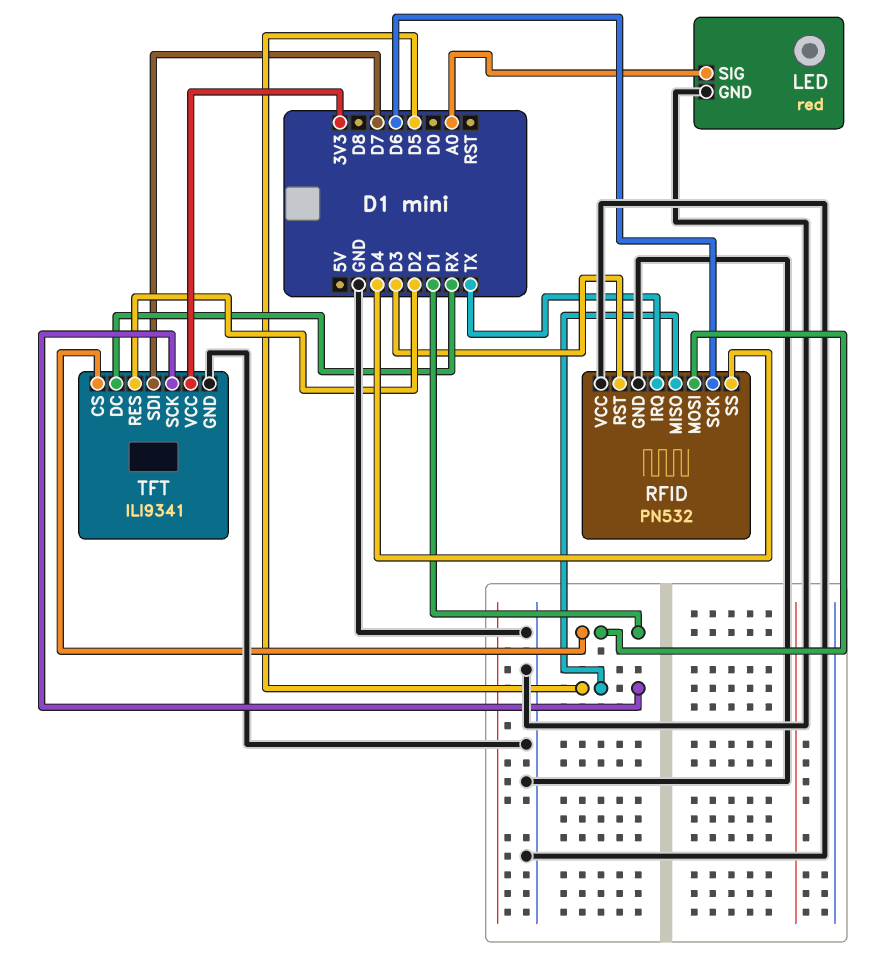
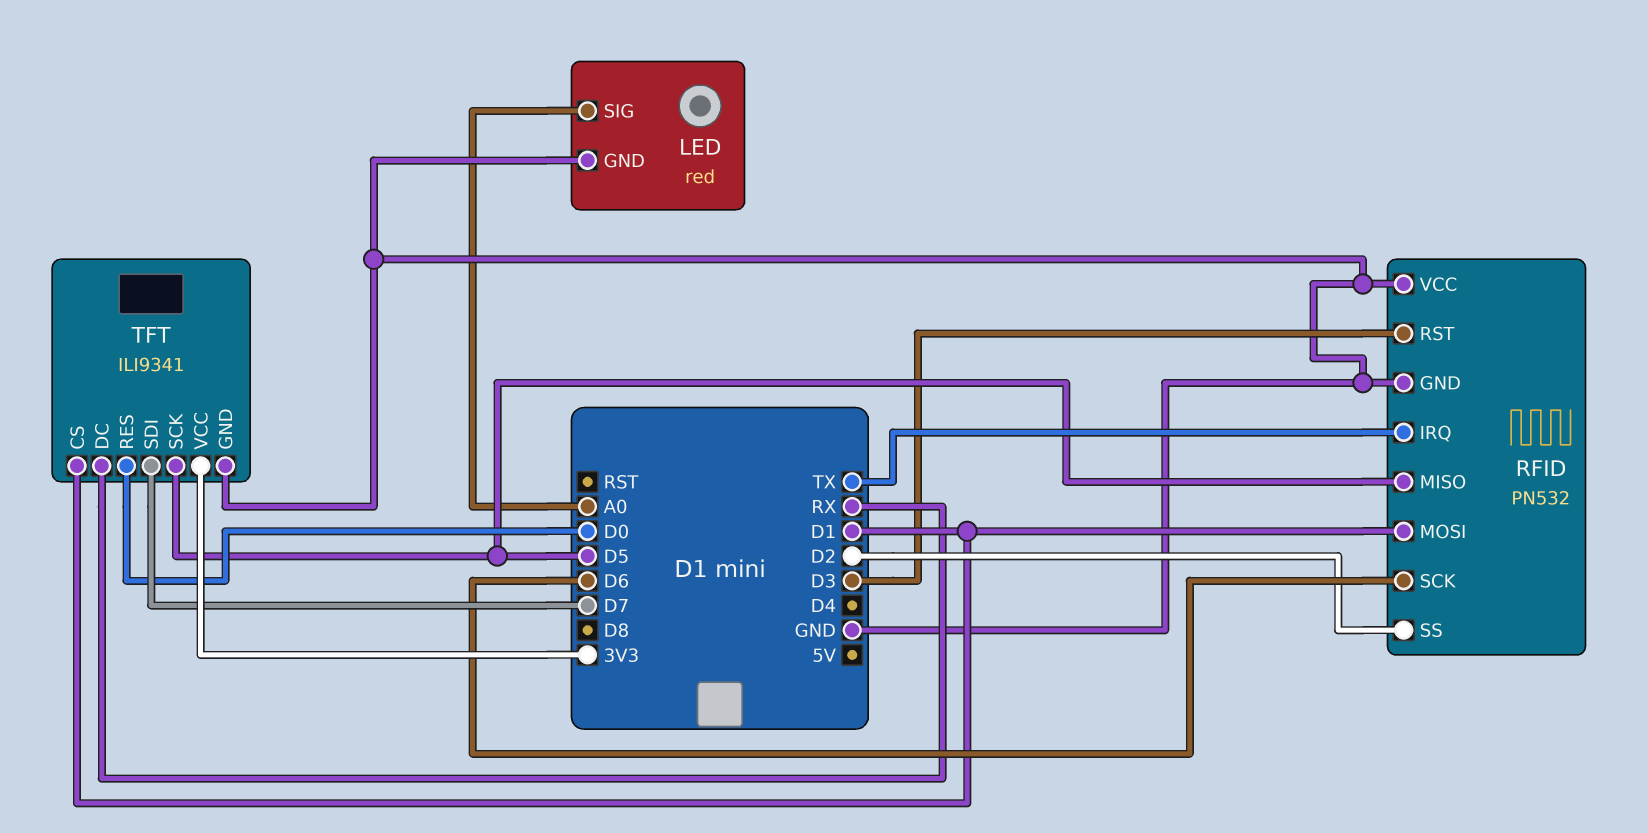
RFID pin SS: D4 -> D2
TFT pin RES: D2 -> D0

